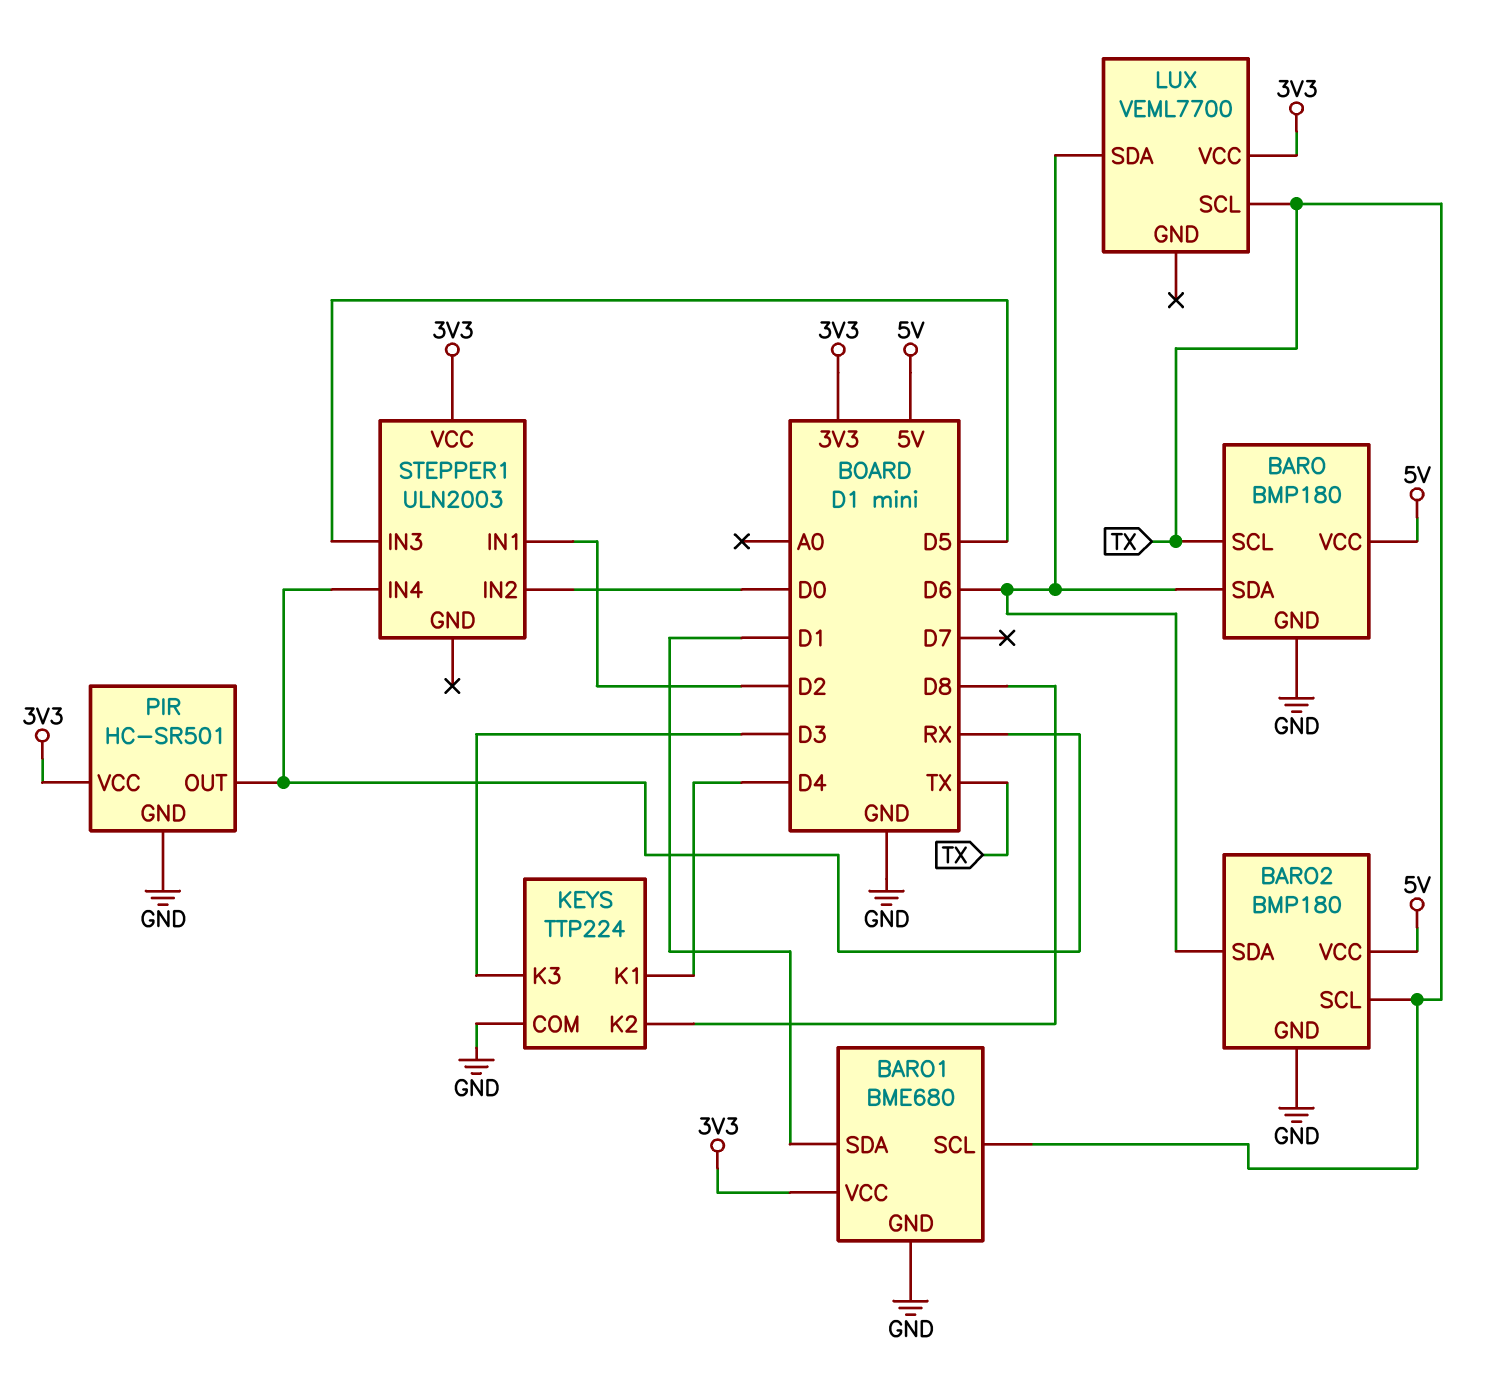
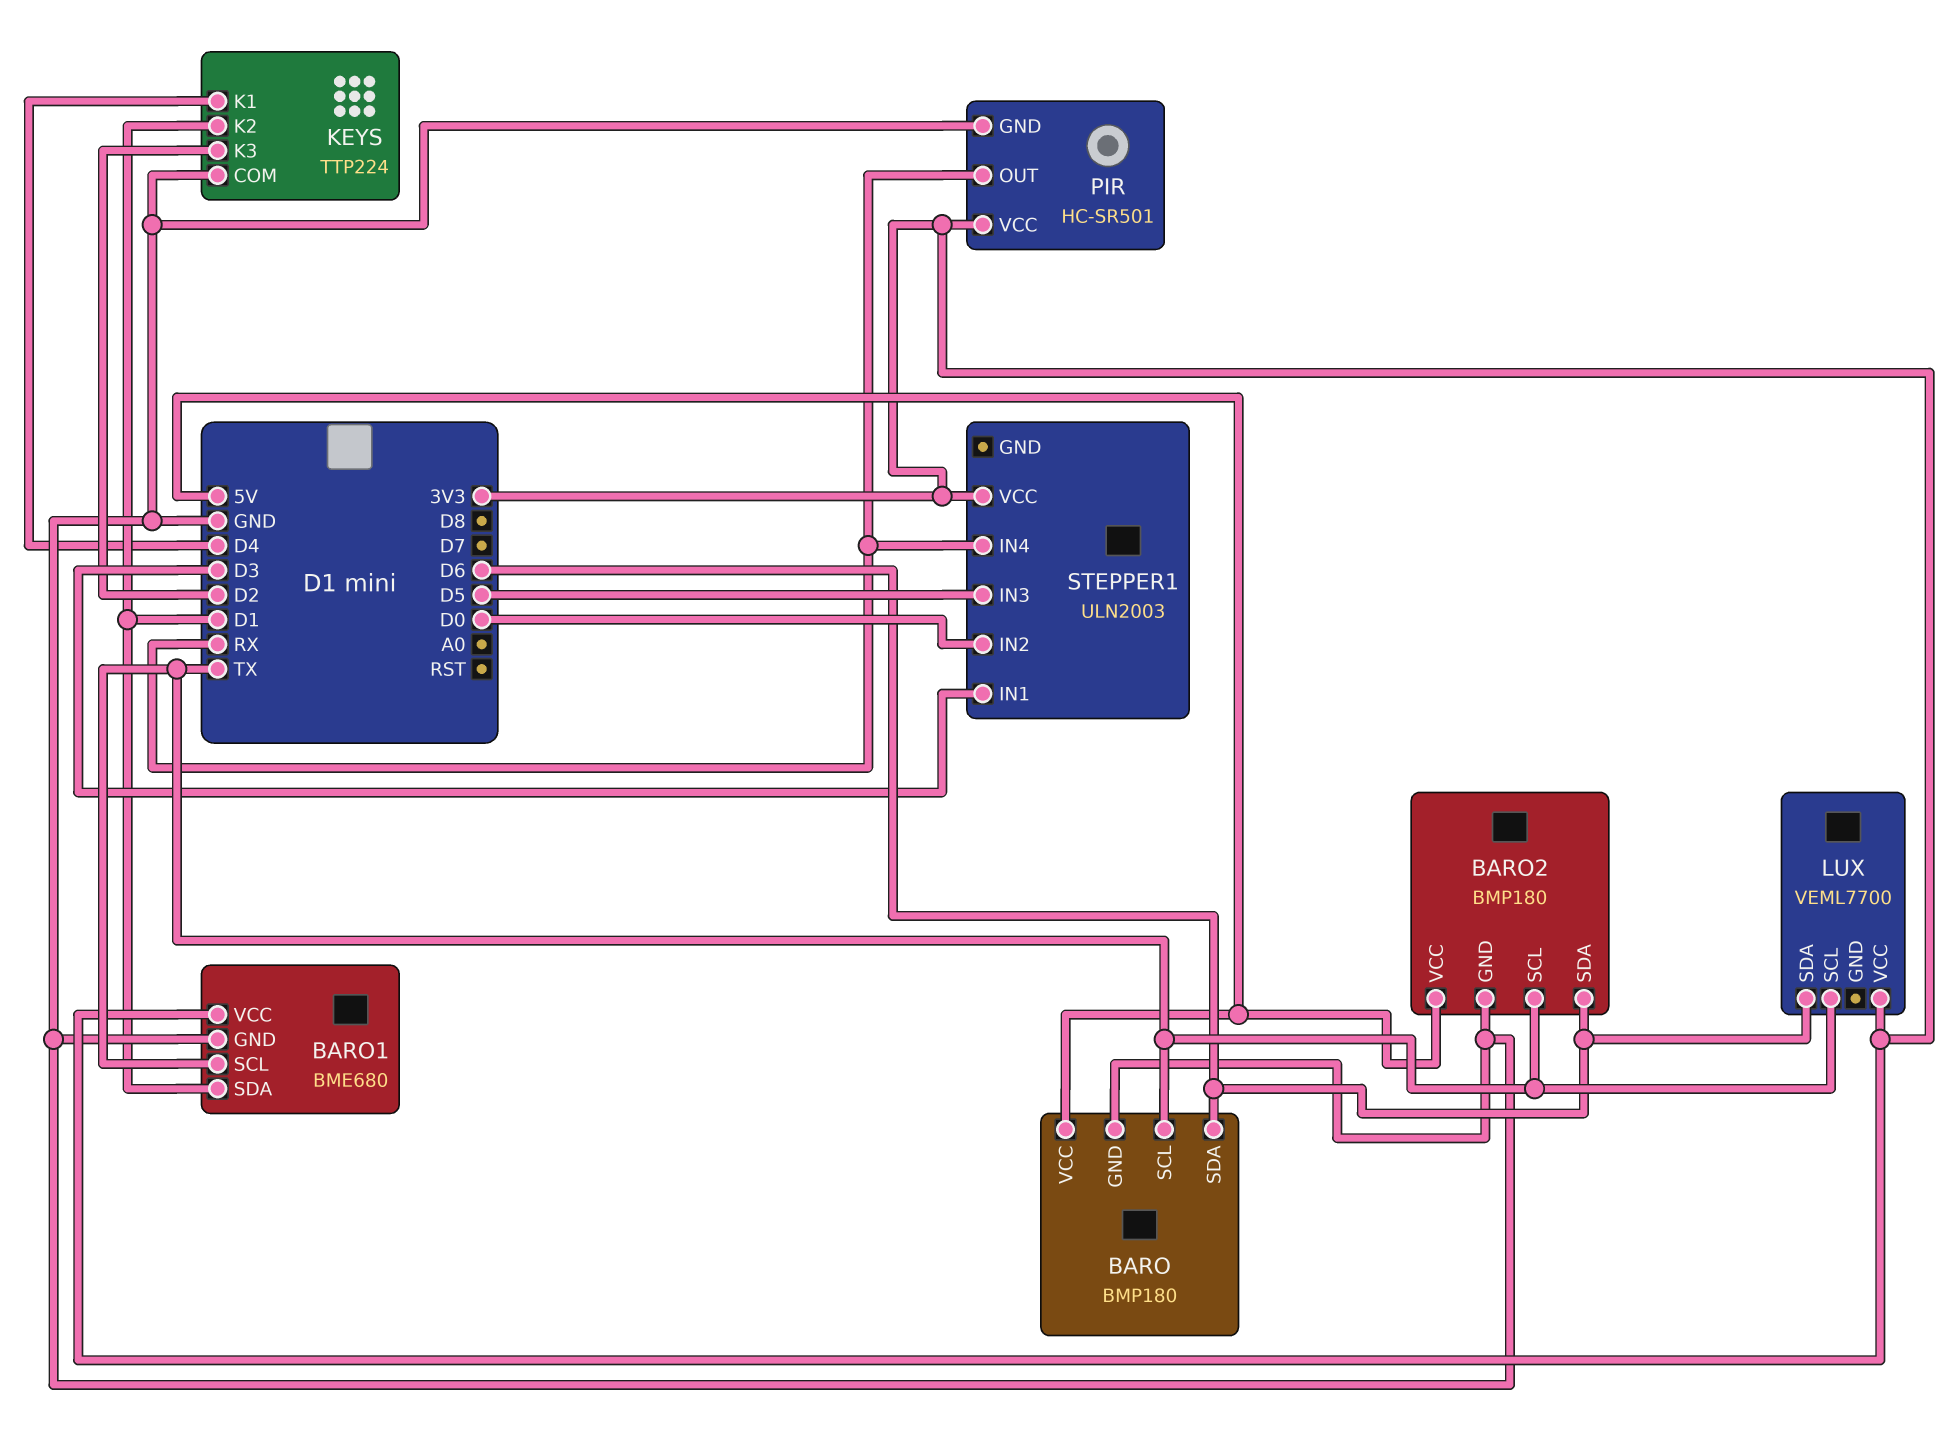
KEYS pin K2: D8 -> D1
KEYS pin K3: D3 -> D2
STEPPER1 pin IN1: D2 -> D3

